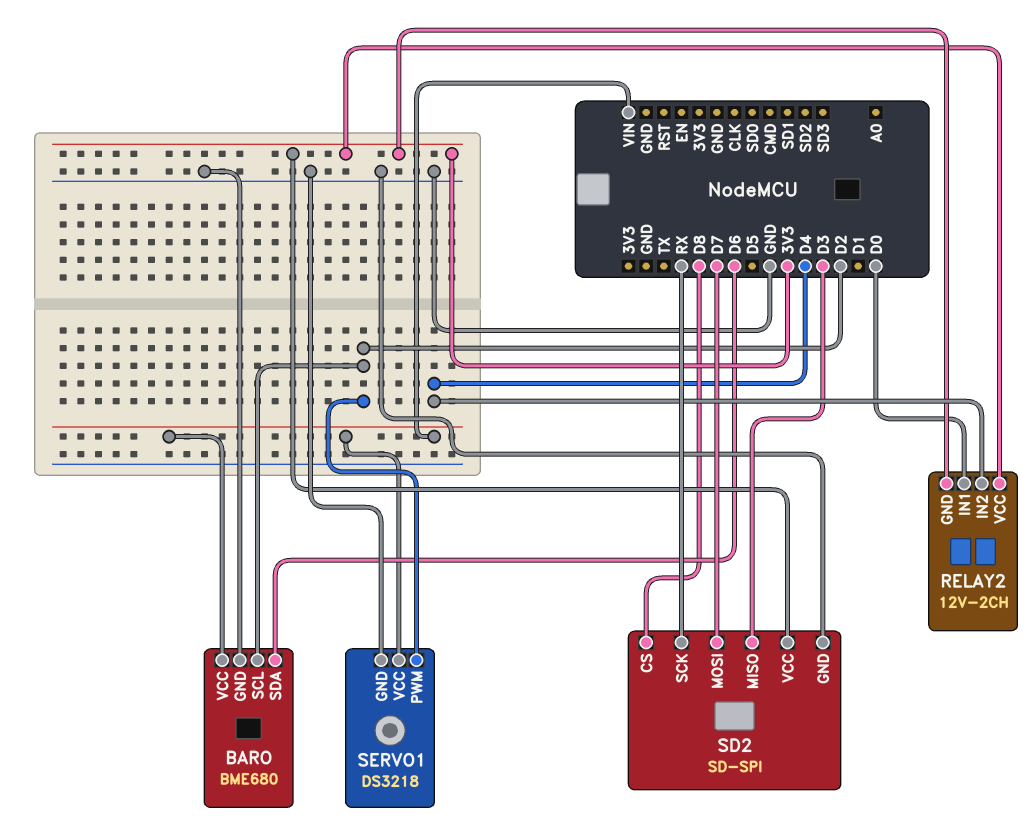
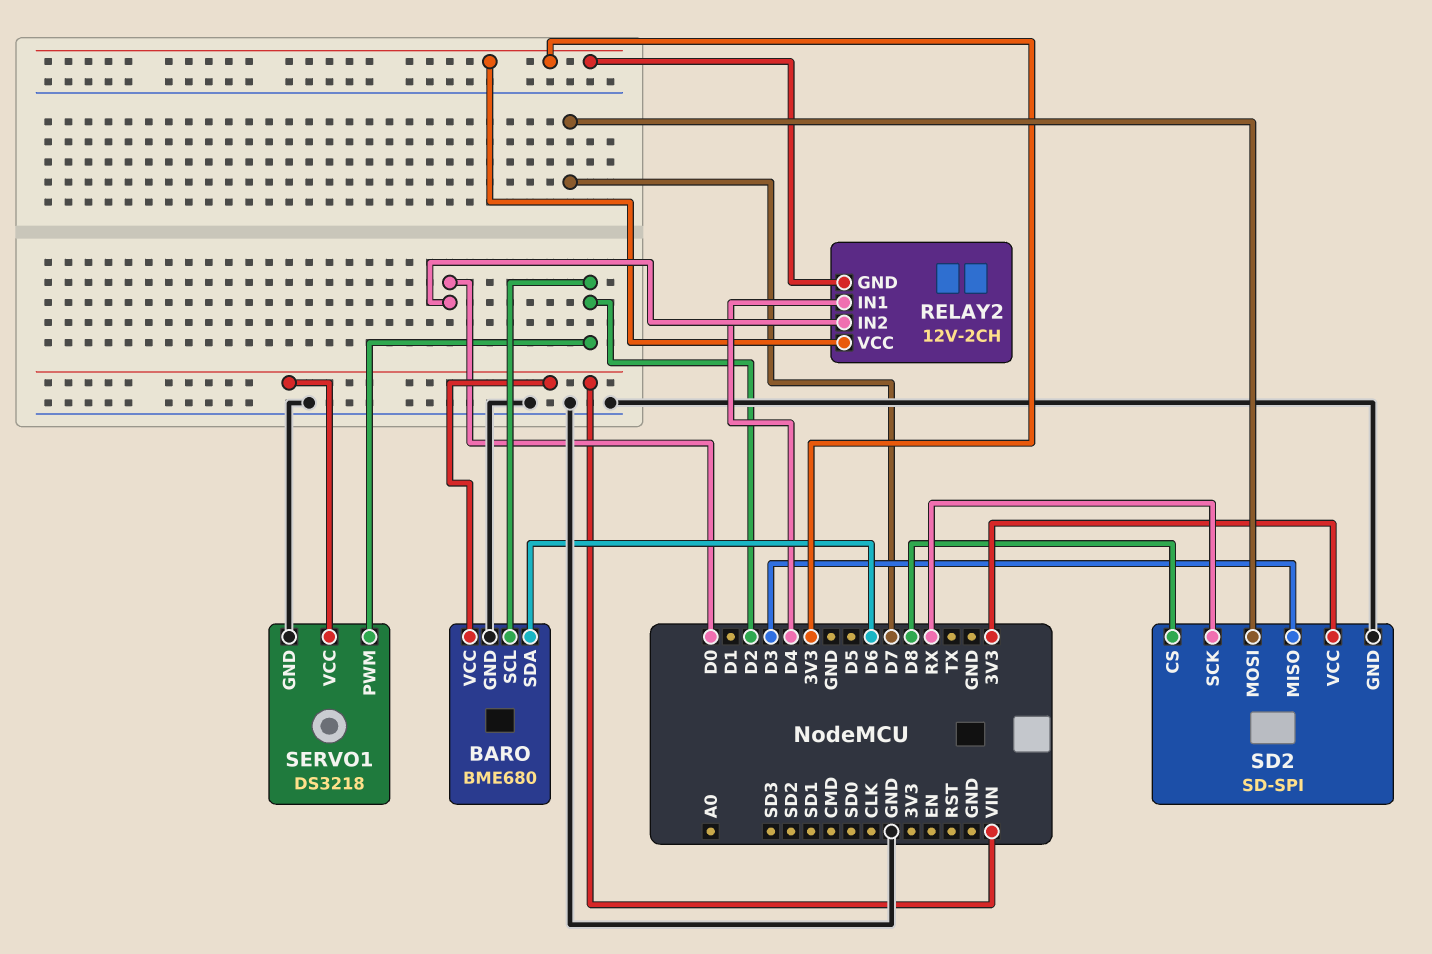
RELAY2 pin IN1: D0 -> D4
RELAY2 pin IN2: D4 -> D0

